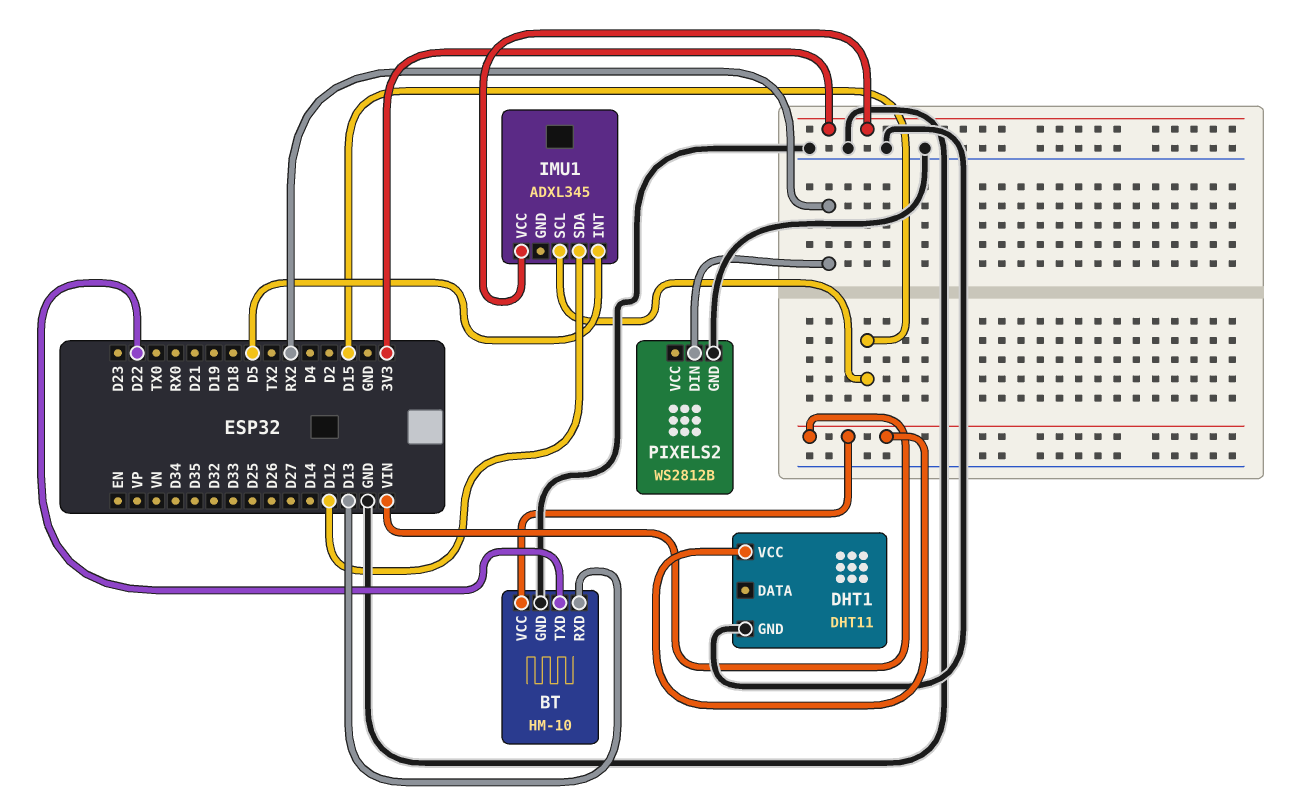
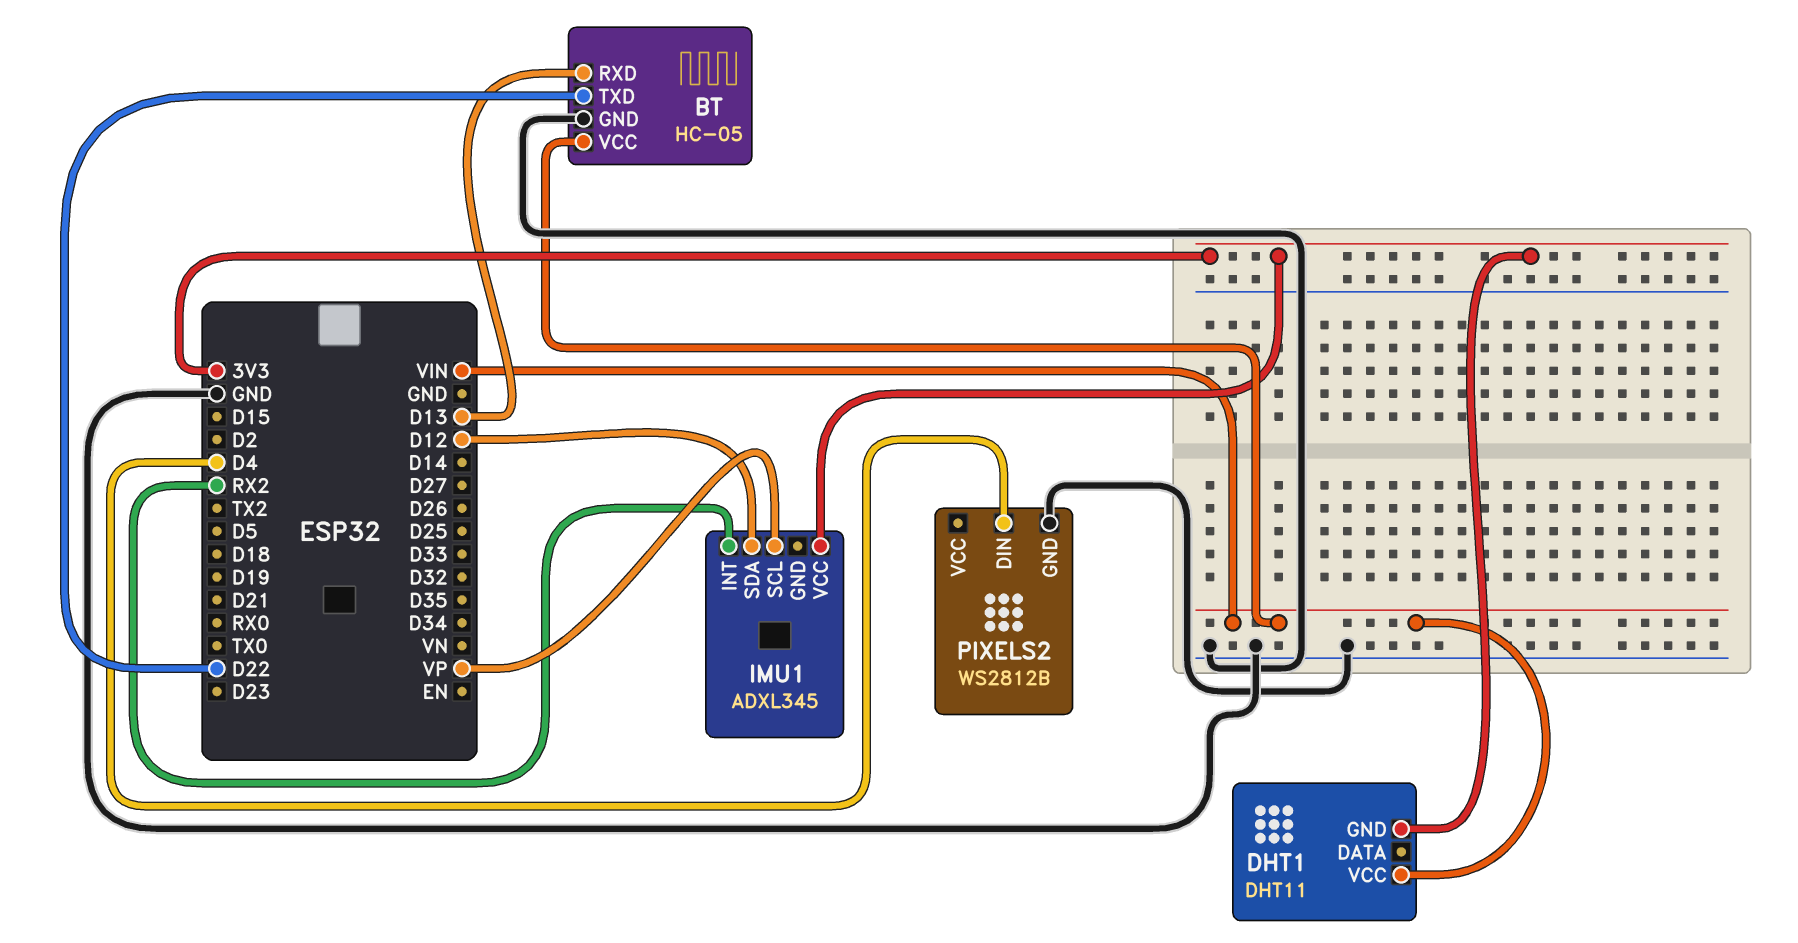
BT: HM-10 -> HC-05
DHT1 pin GND: GND -> 3V3
IMU1 pin INT: D5 -> RX2
IMU1 pin SCL: D15 -> VP
PIXELS2 pin DIN: RX2 -> D4

